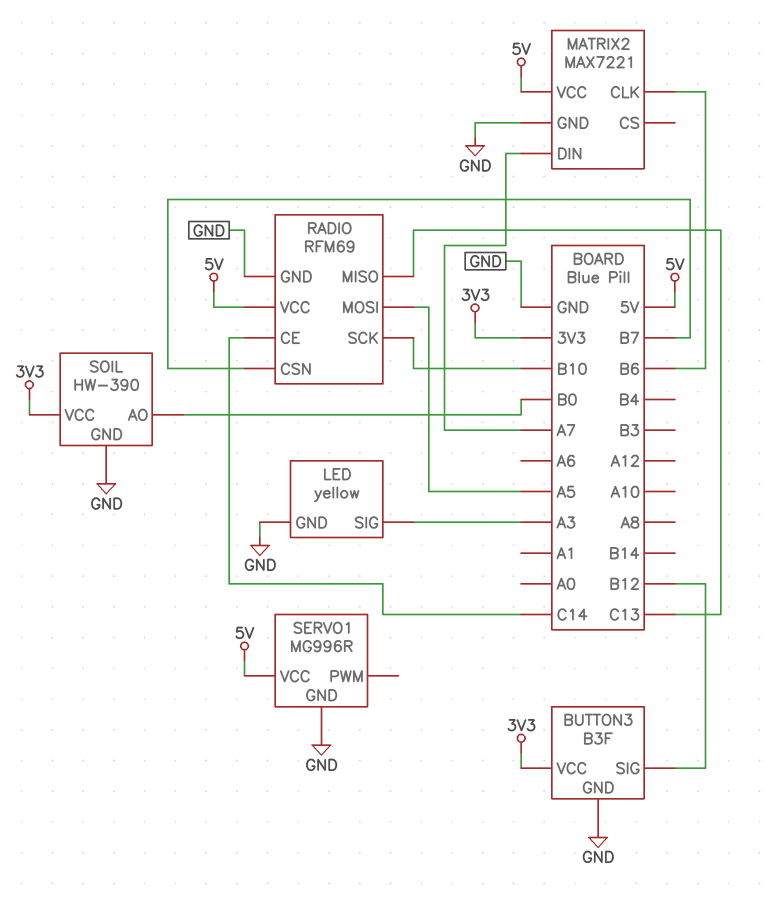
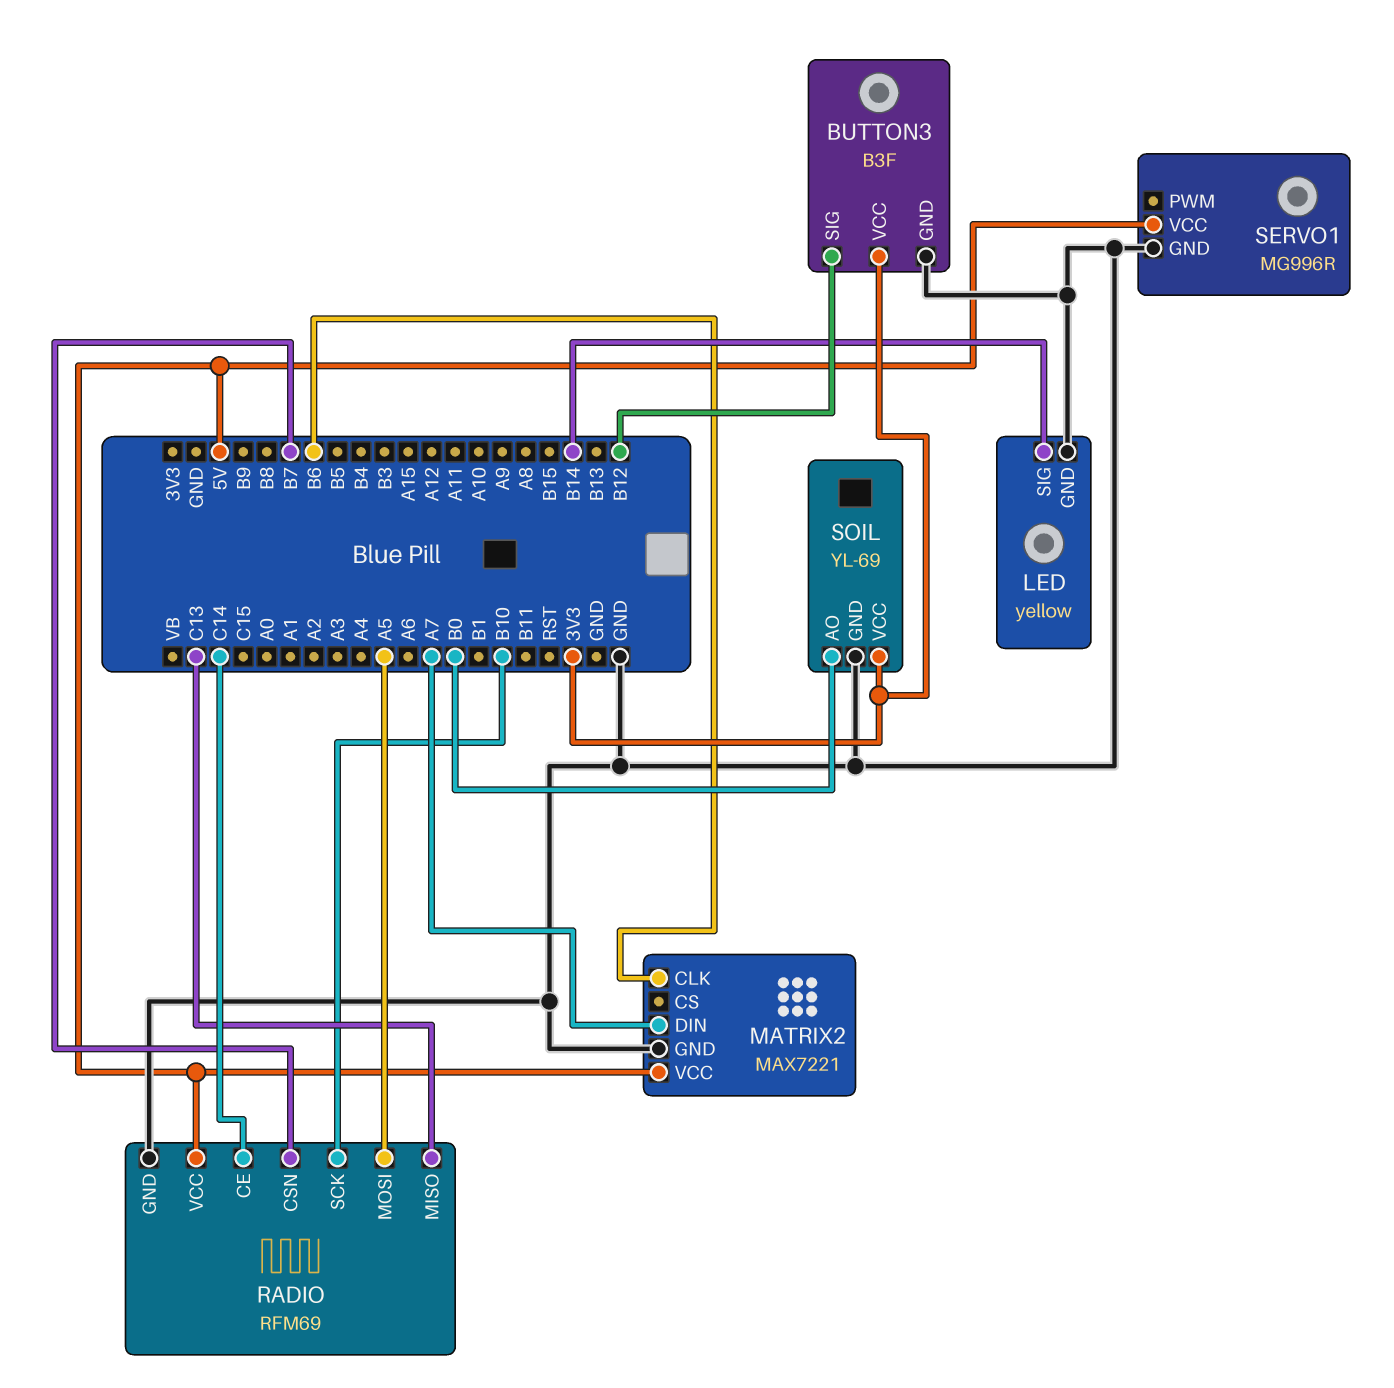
LED pin SIG: A3 -> B14
SOIL: HW-390 -> YL-69

